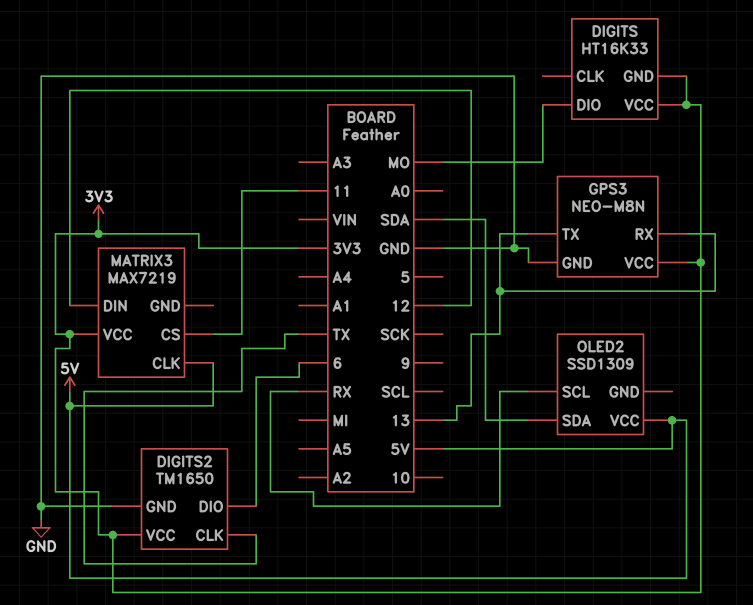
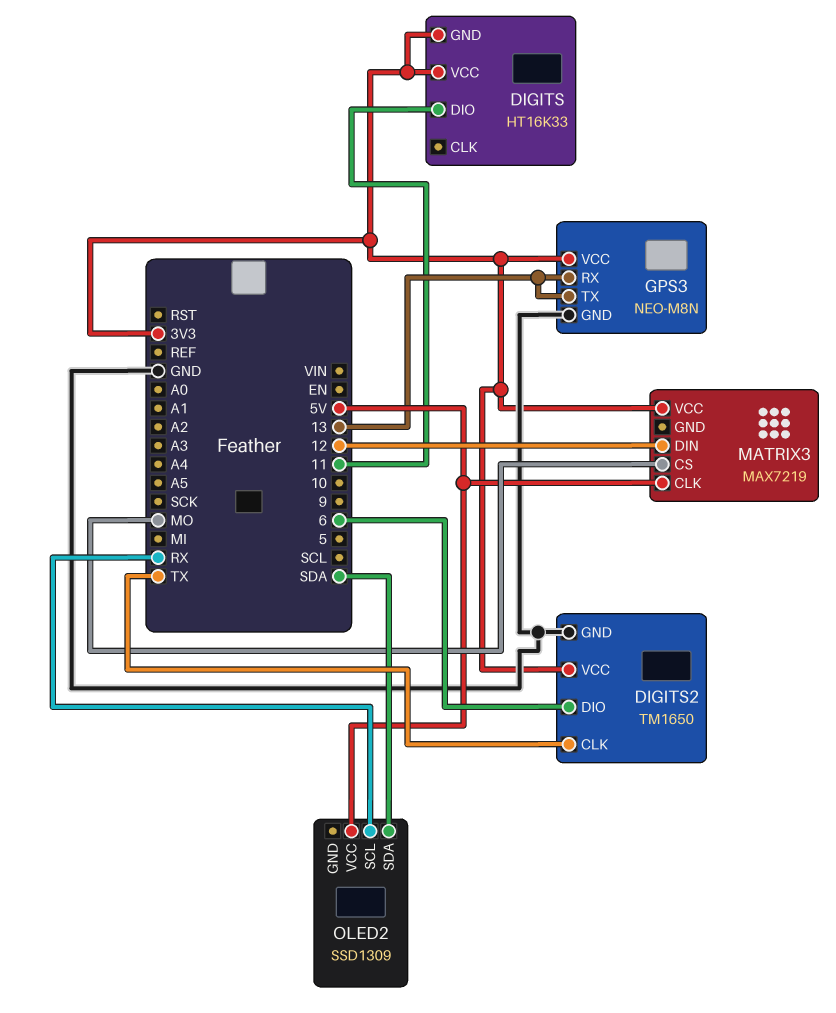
DIGITS pin DIO: MO -> 11
MATRIX3 pin CS: 11 -> MO

